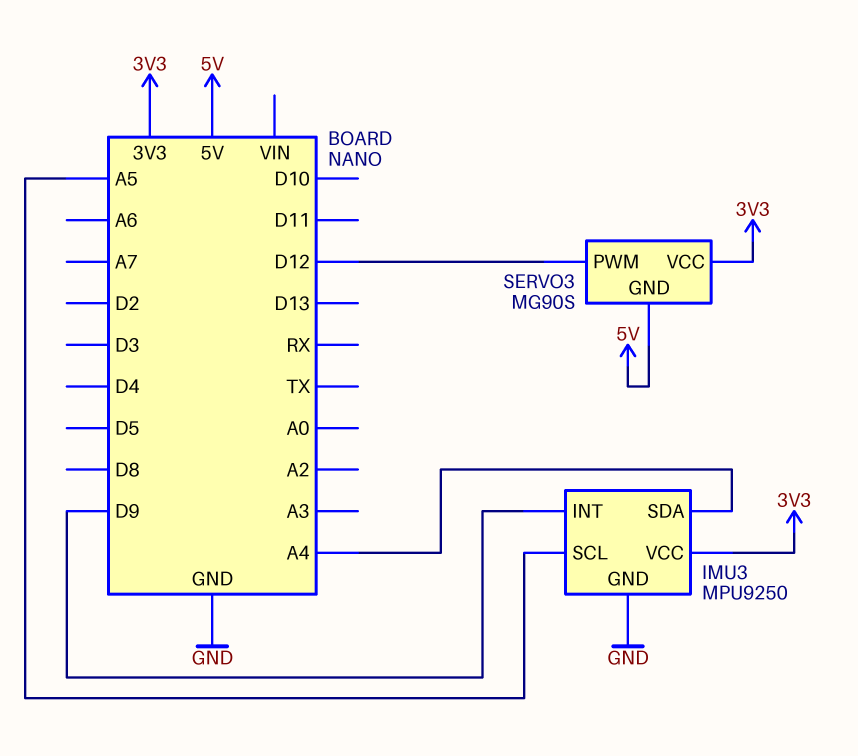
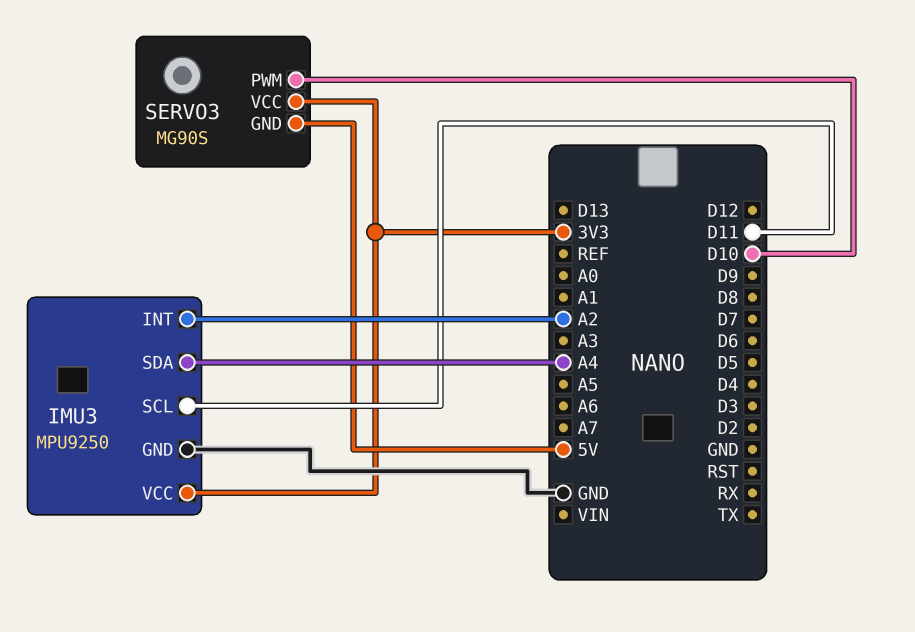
IMU3 pin INT: D9 -> A2
IMU3 pin SCL: A5 -> D11
SERVO3 pin PWM: D12 -> D10

